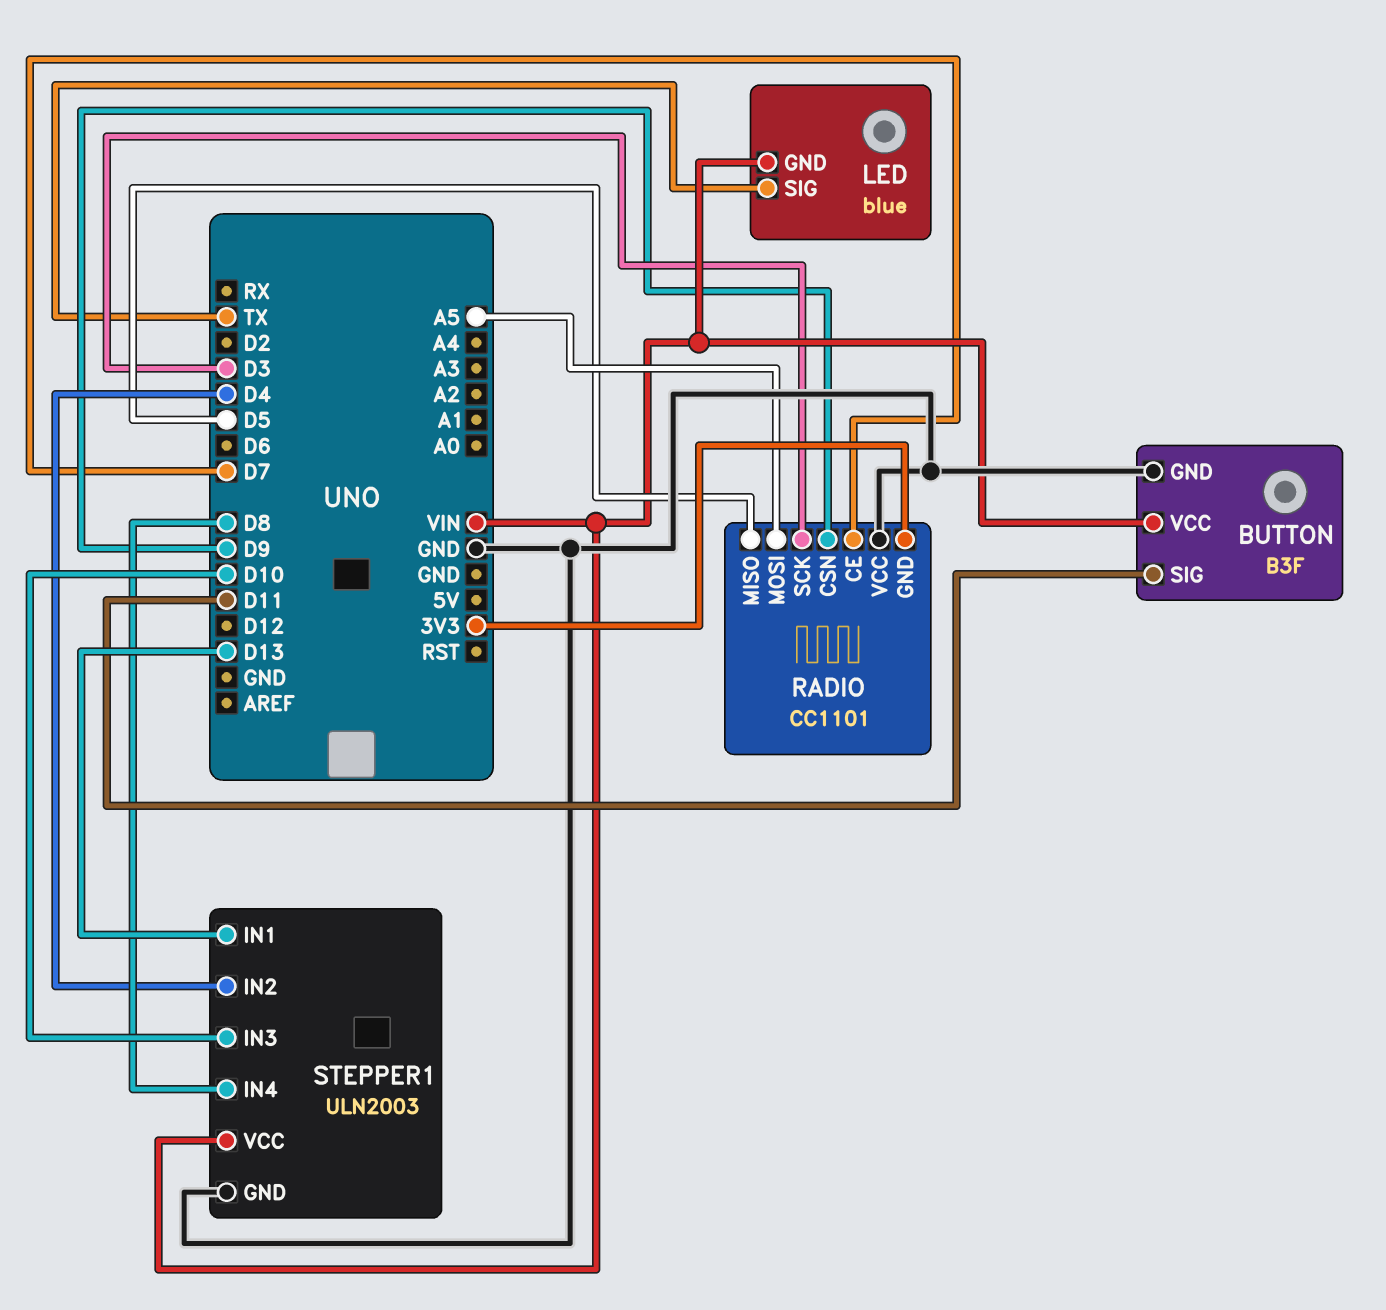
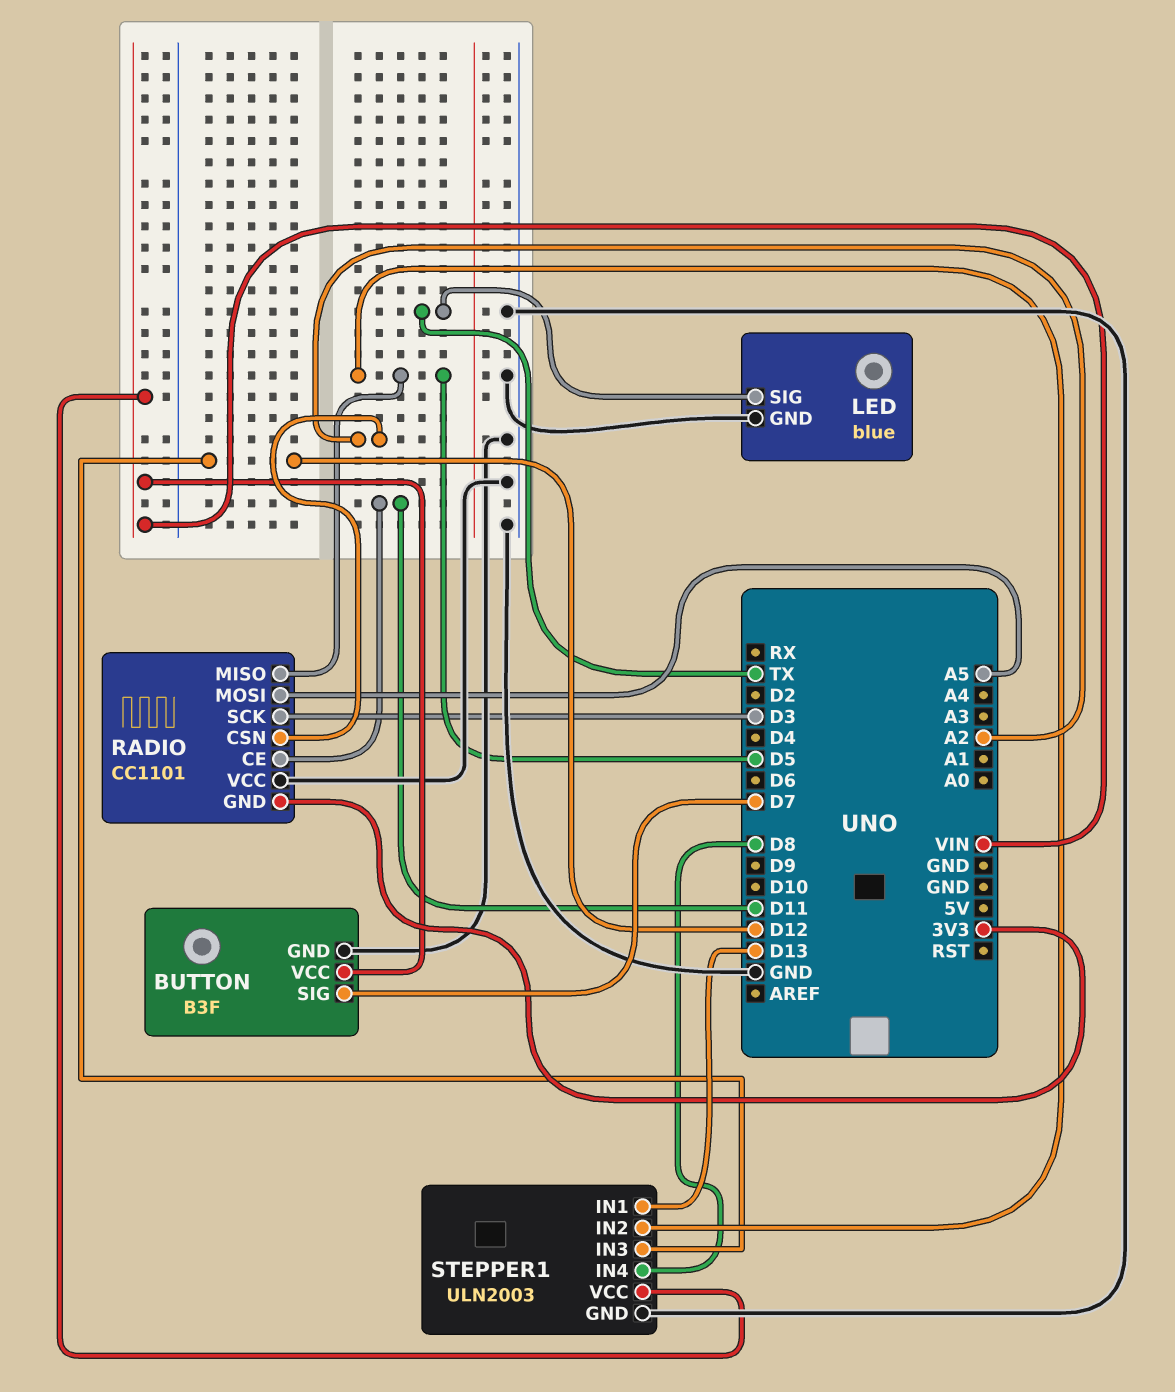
BUTTON pin SIG: D11 -> D7
LED pin GND: VIN -> GND
RADIO pin CE: D7 -> D11
RADIO pin CSN: D9 -> A2
STEPPER1 pin IN2: D4 -> D5
STEPPER1 pin IN3: D10 -> D12

